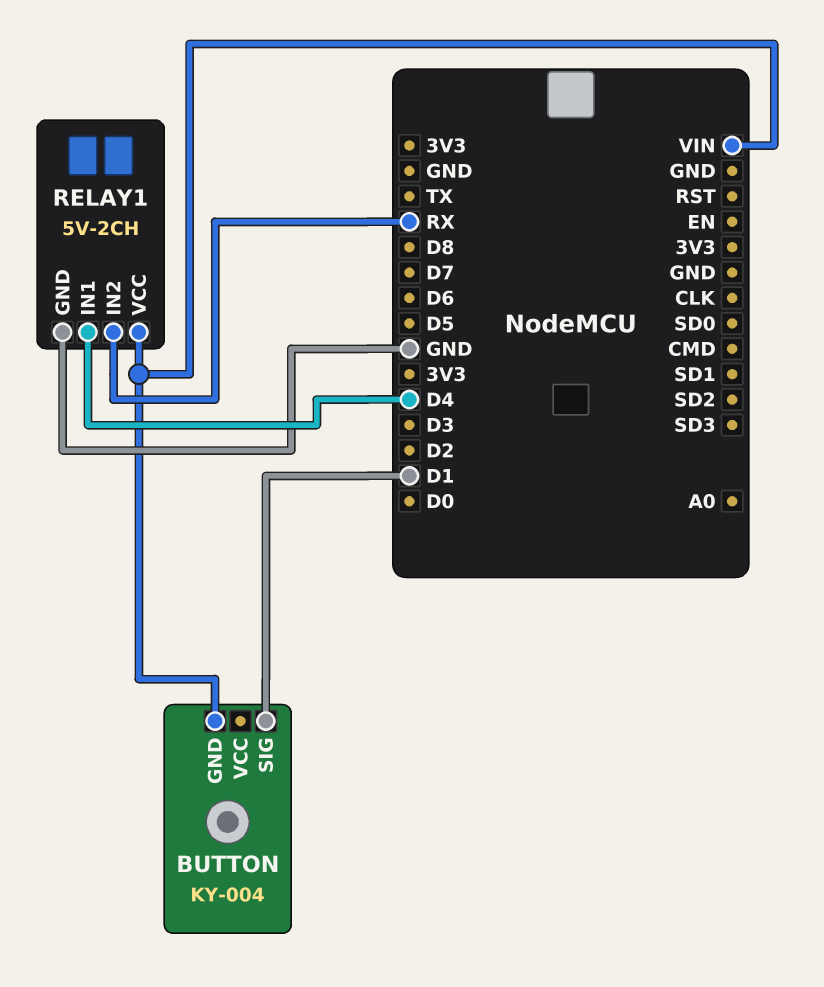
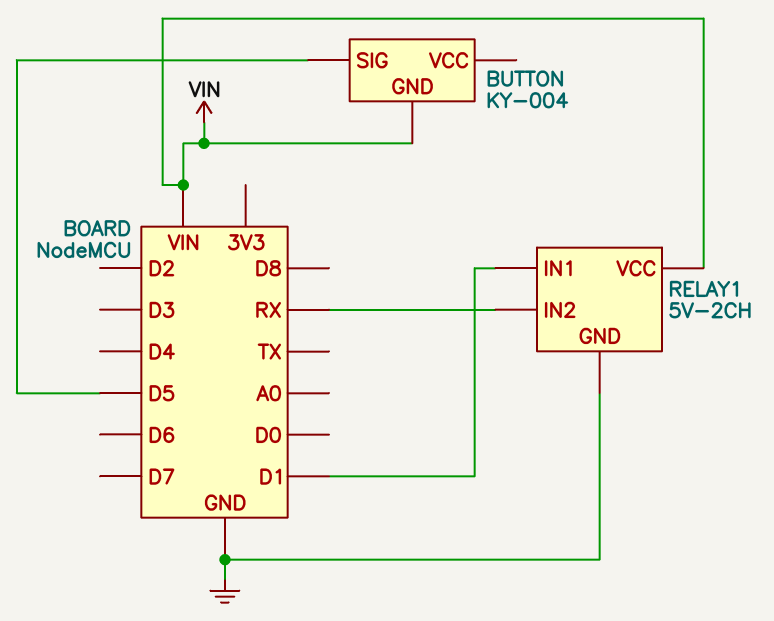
BUTTON pin SIG: D1 -> D5
RELAY1 pin IN1: D4 -> D1

